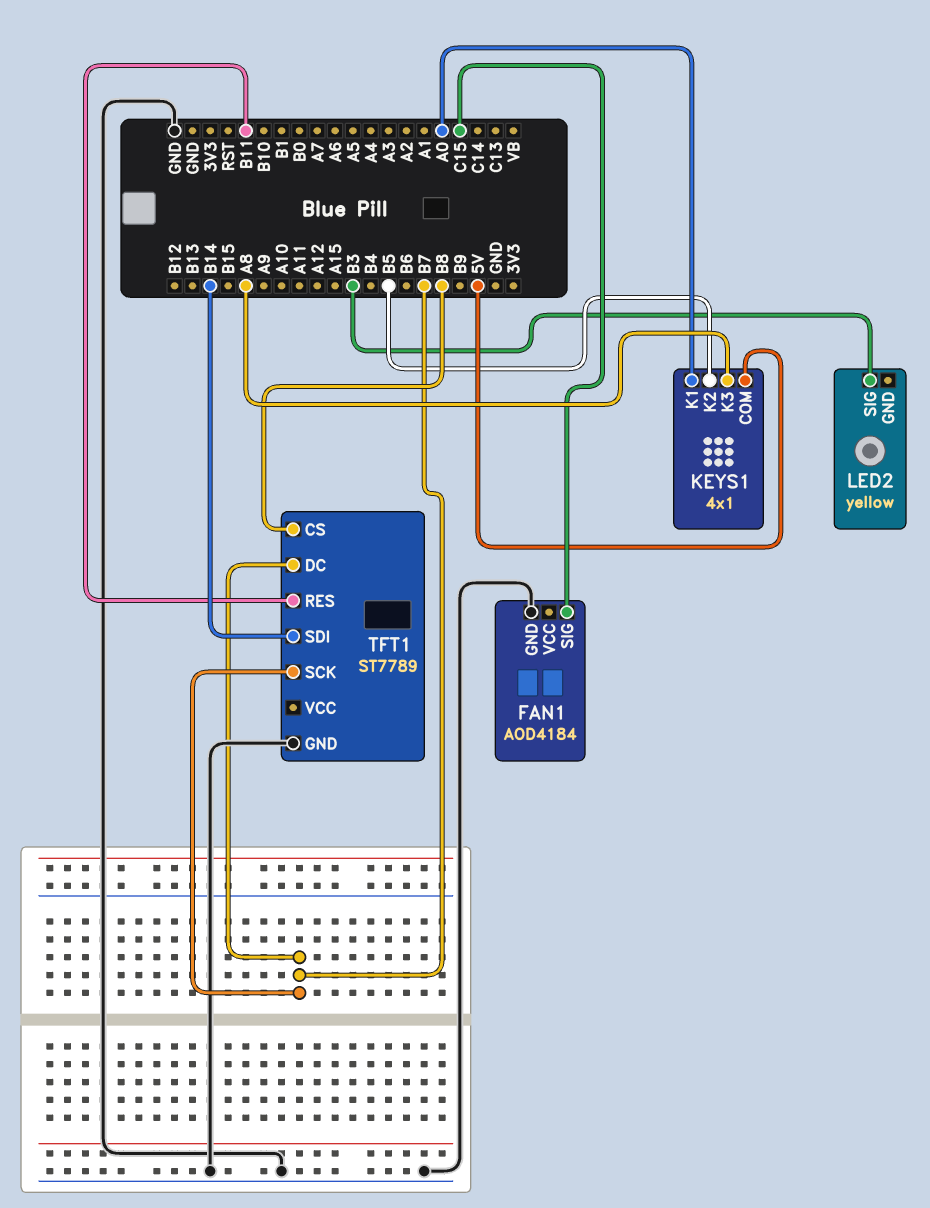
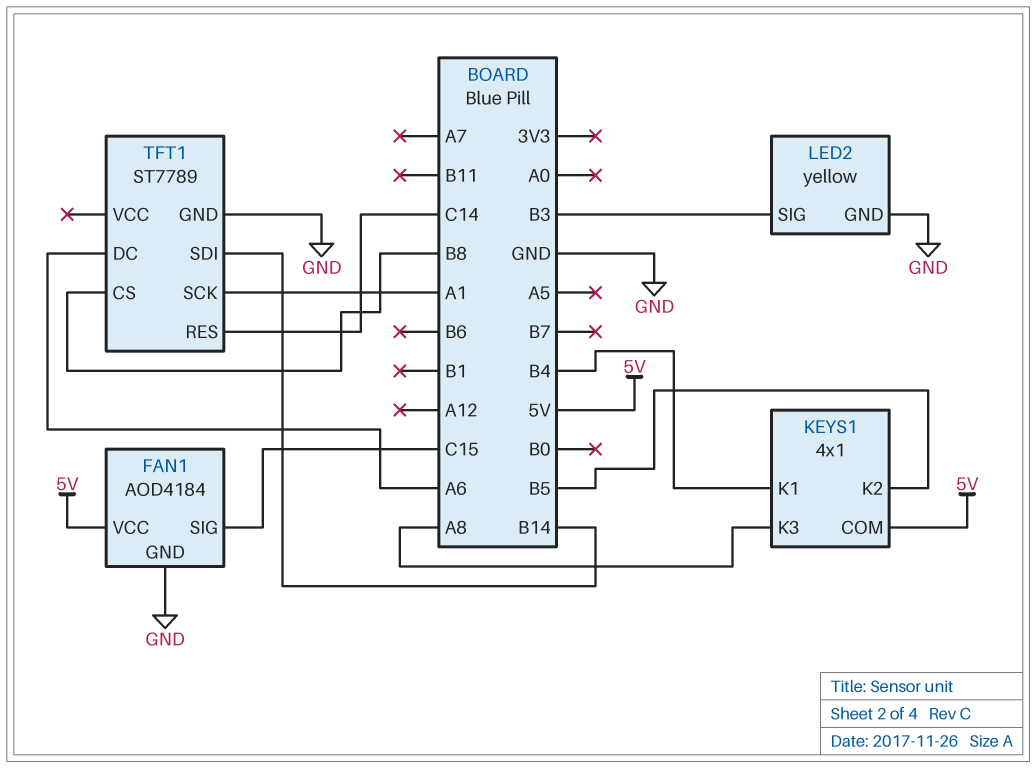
FAN1 pin VCC: none -> 5V
KEYS1 pin K1: A0 -> B4
LED2 pin GND: none -> GND
TFT1 pin DC: B7 -> A6
TFT1 pin RES: B11 -> C14
TFT1 pin SCK: B7 -> A1

